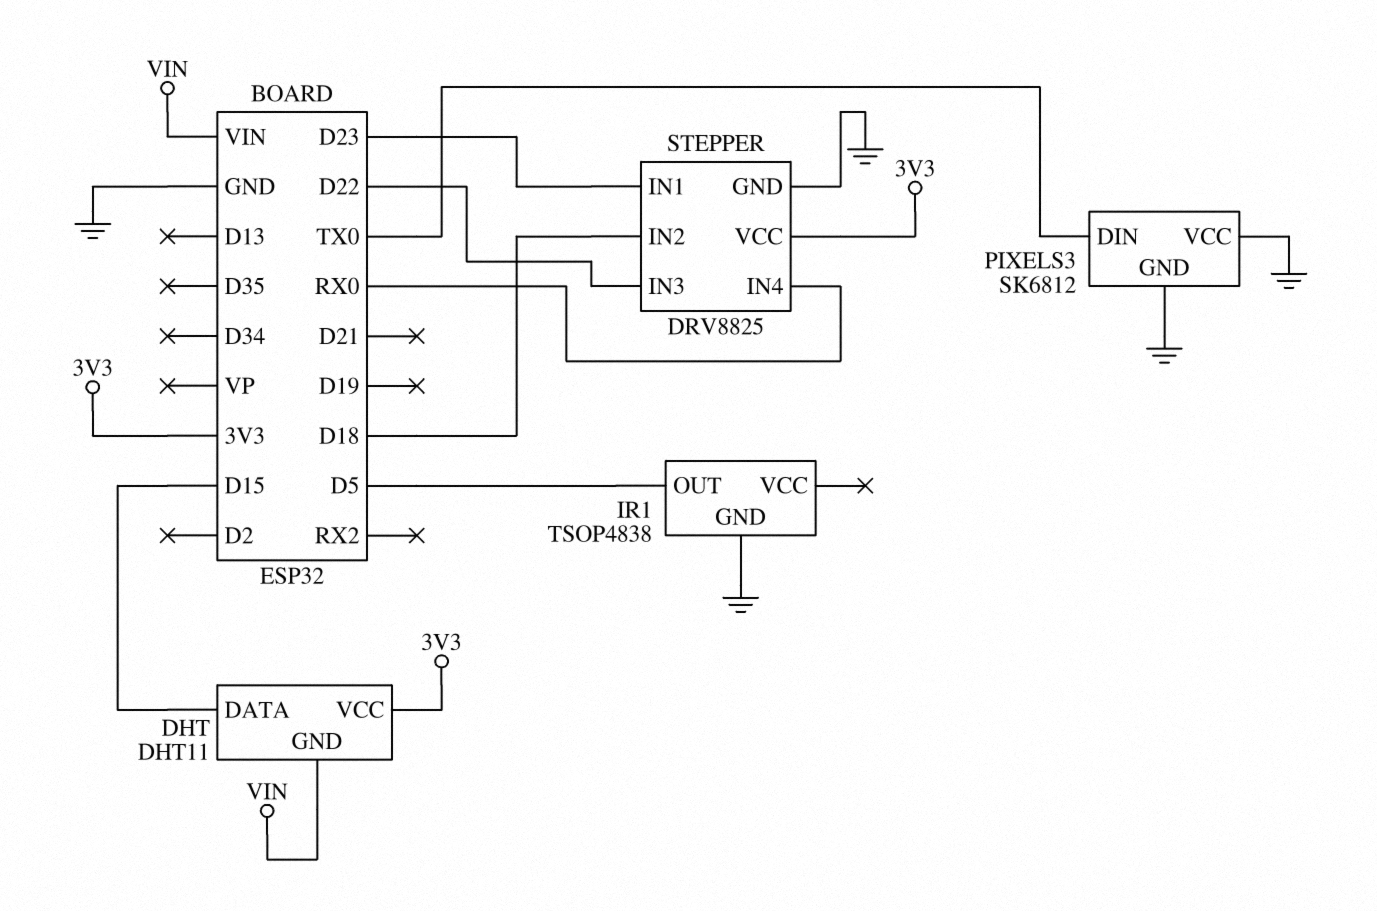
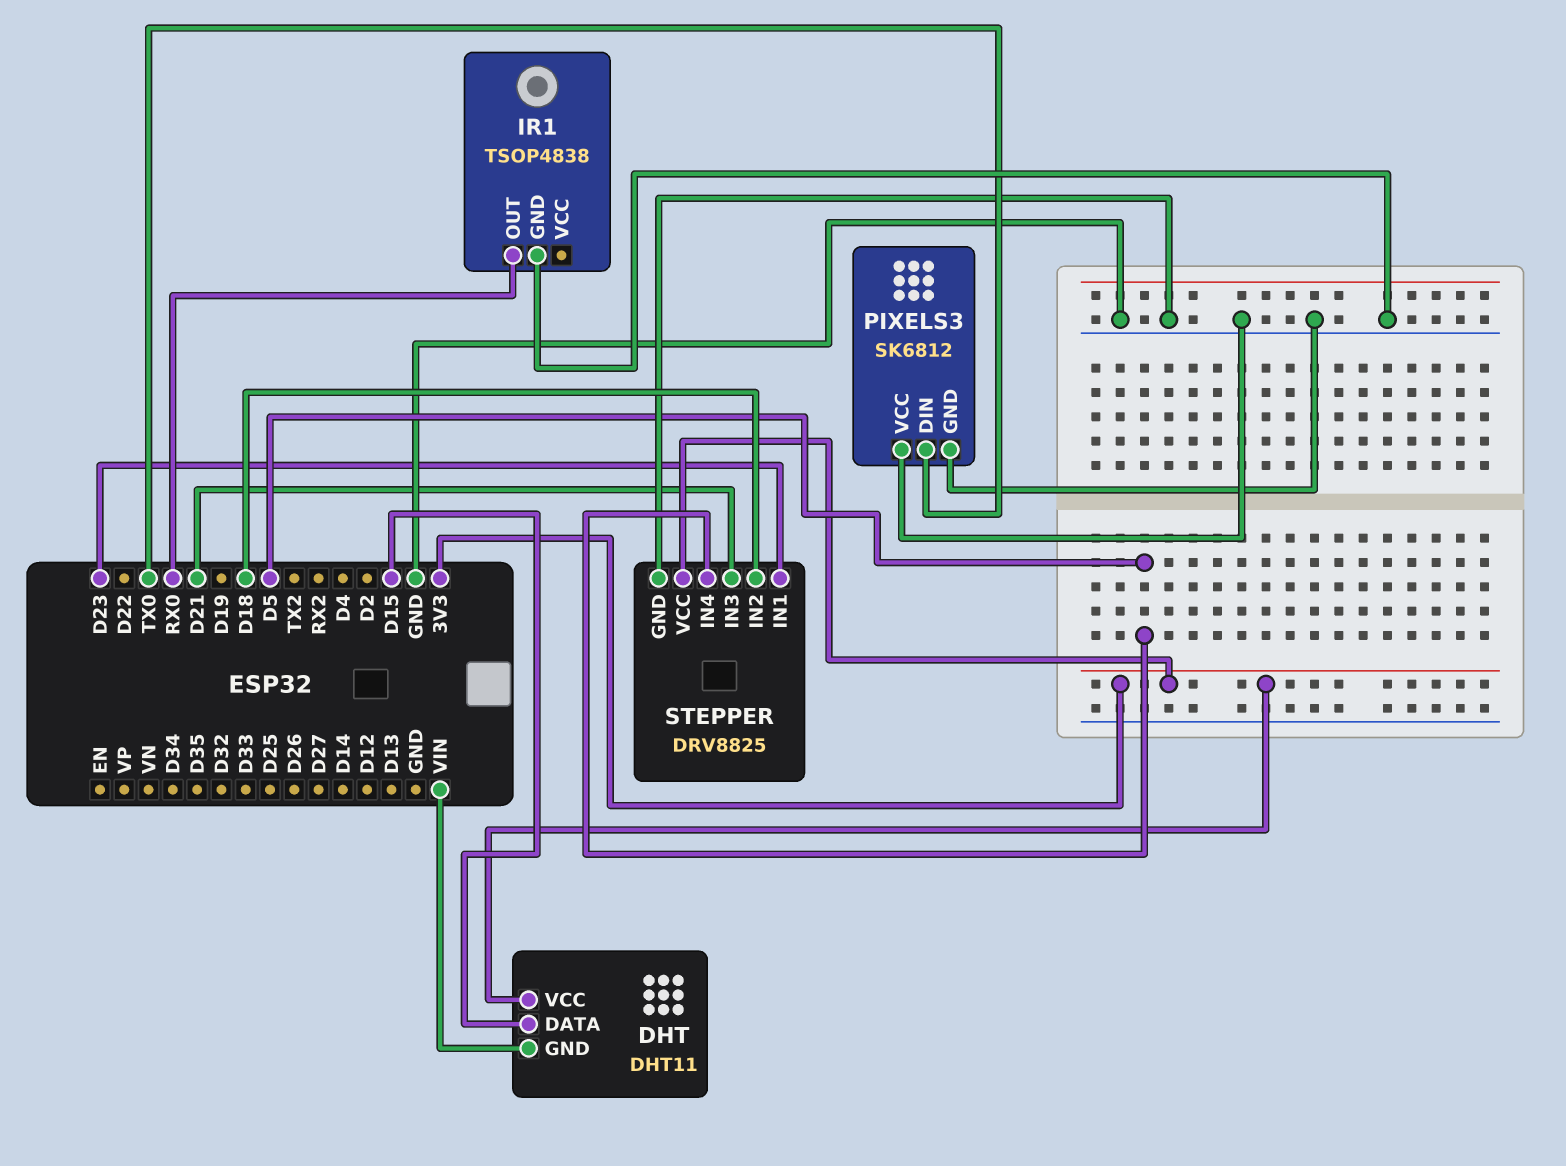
IR1 pin OUT: D5 -> RX0
STEPPER pin IN3: D22 -> D21
STEPPER pin IN4: RX0 -> D5

